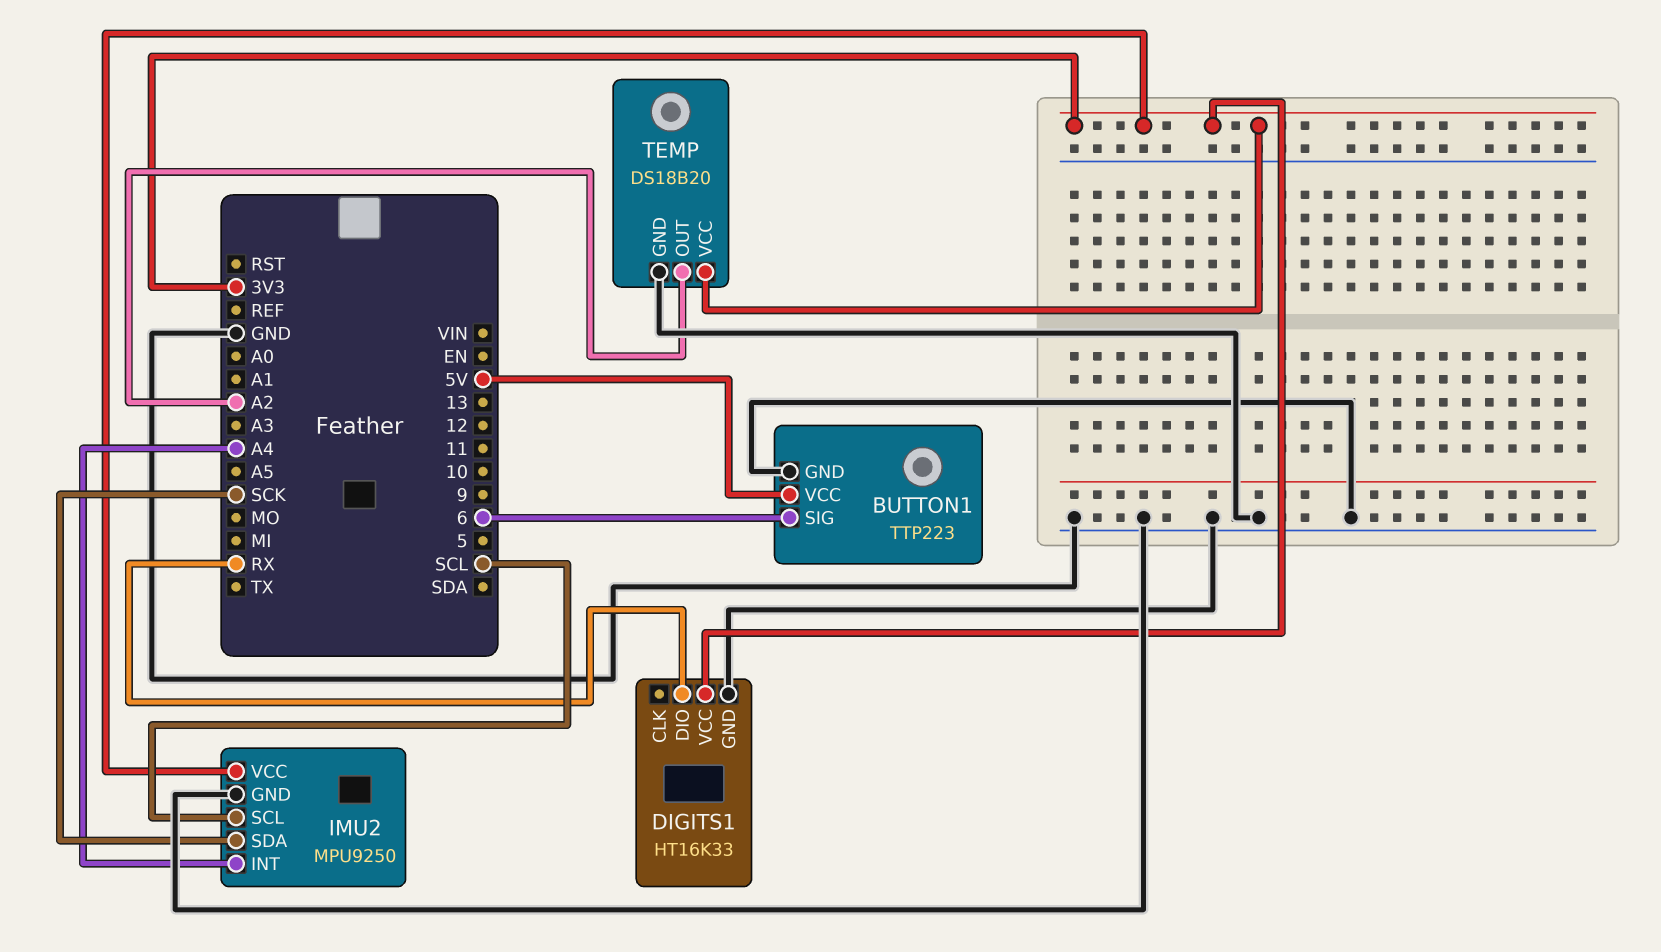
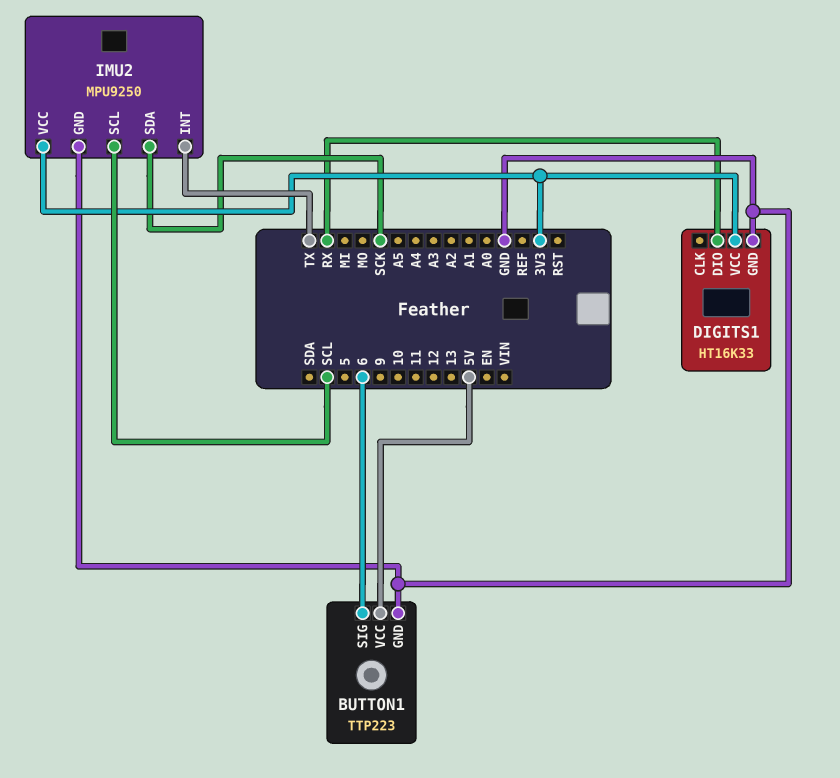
IMU2 pin INT: A4 -> TX
TEMP: DS18B20 -> none
TEMP pin GND: GND -> none
TEMP pin OUT: A2 -> none
TEMP pin VCC: 3V3 -> none

